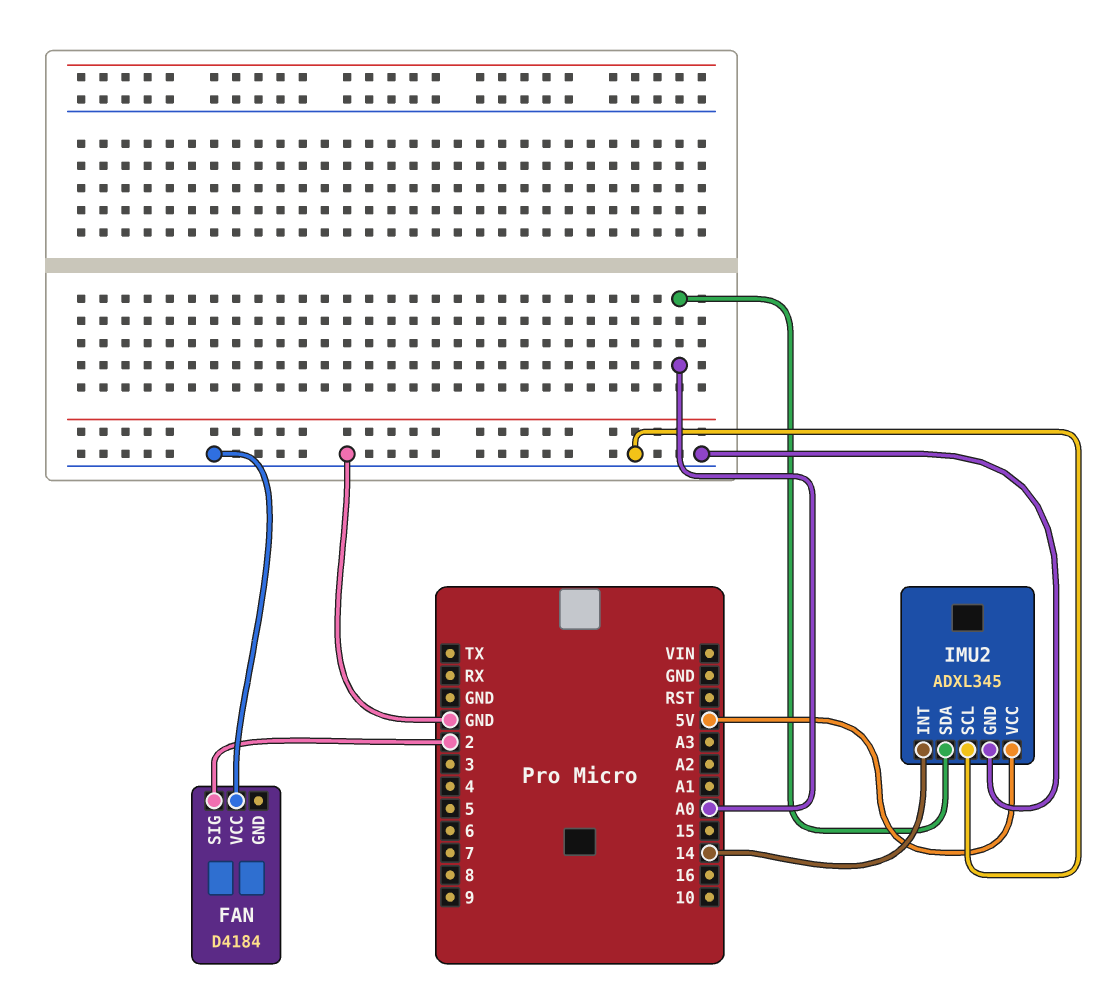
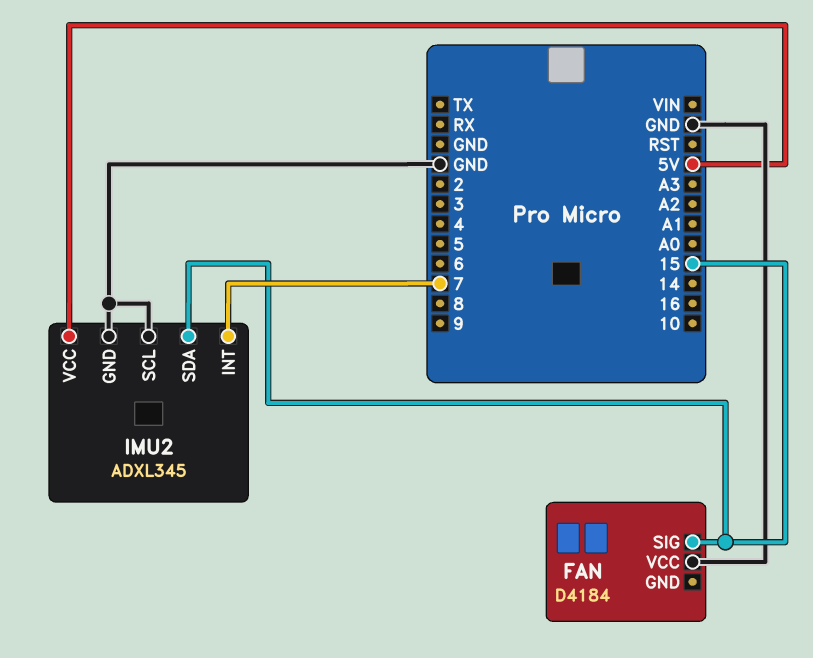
FAN pin SIG: 2 -> 15
IMU2 pin INT: 14 -> 7
IMU2 pin SDA: A0 -> 15

